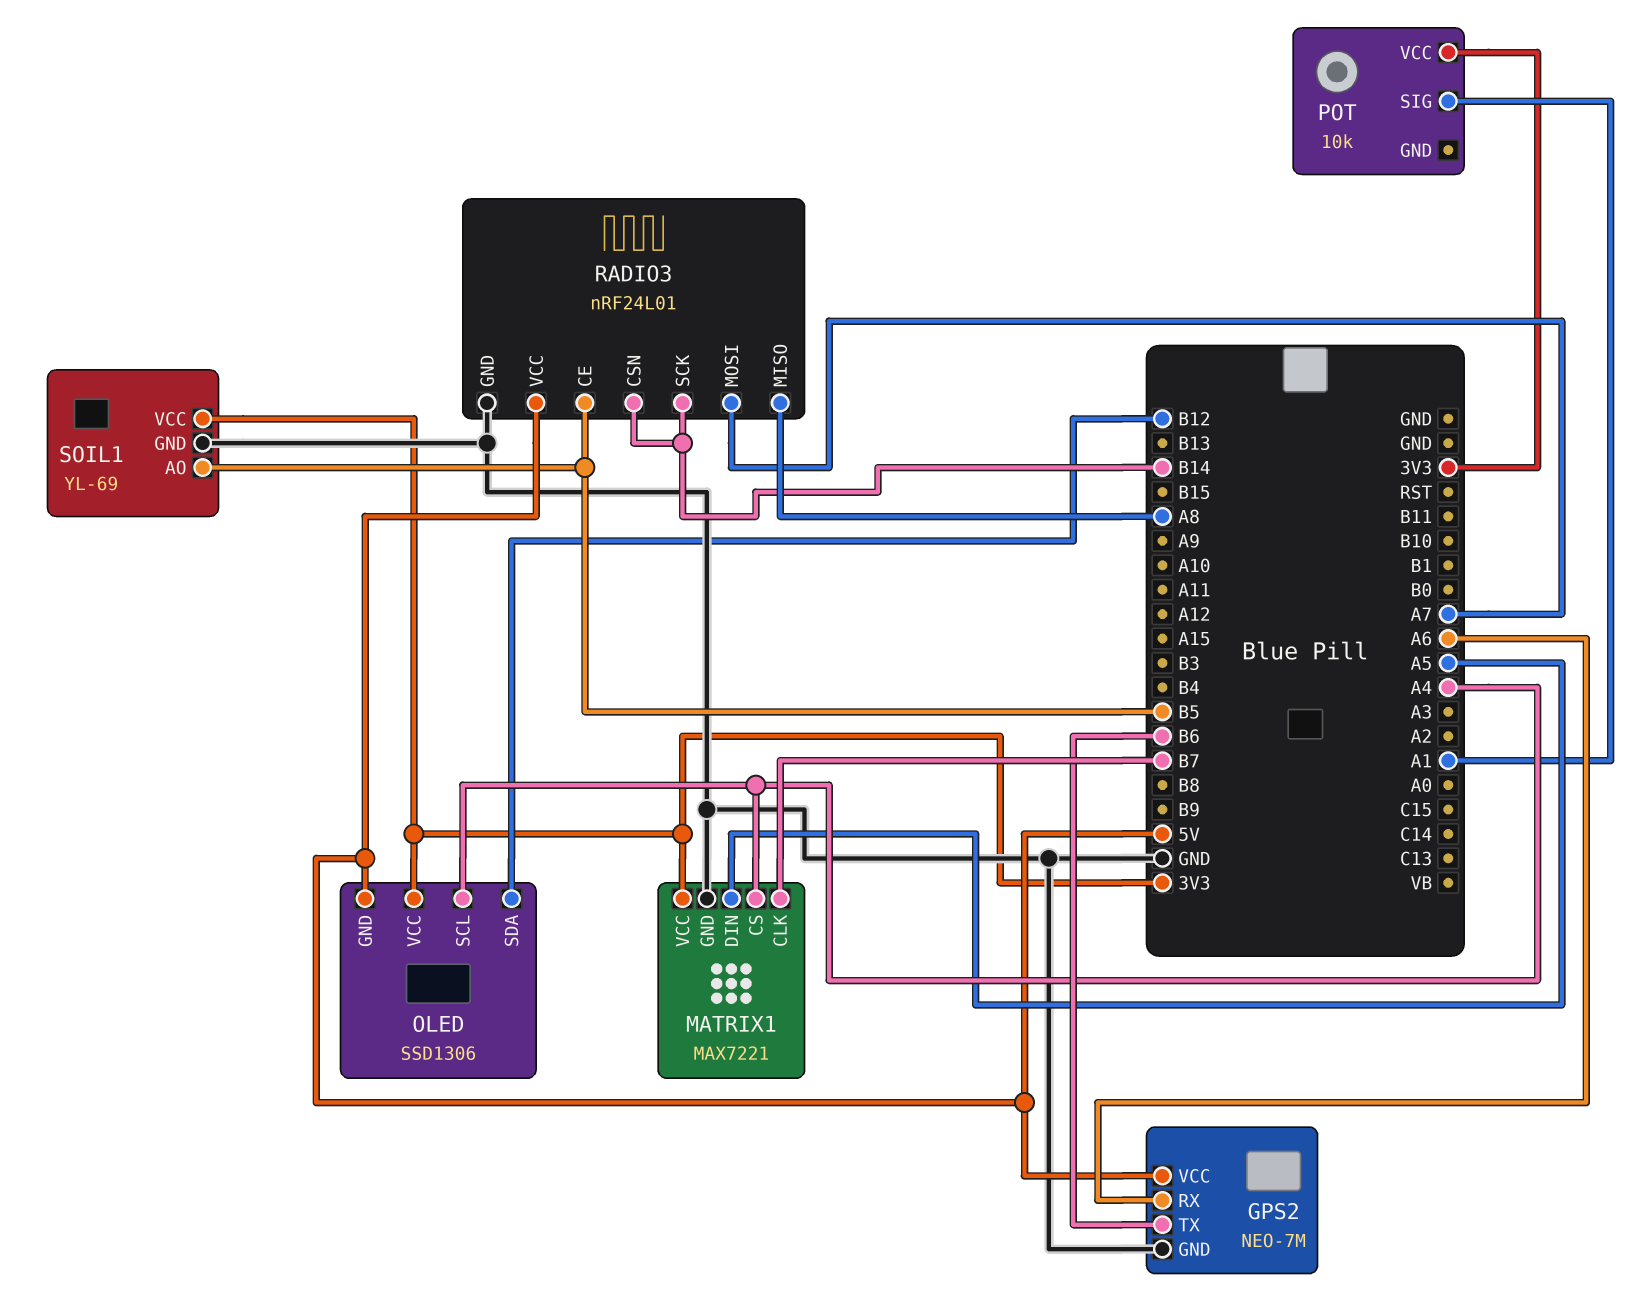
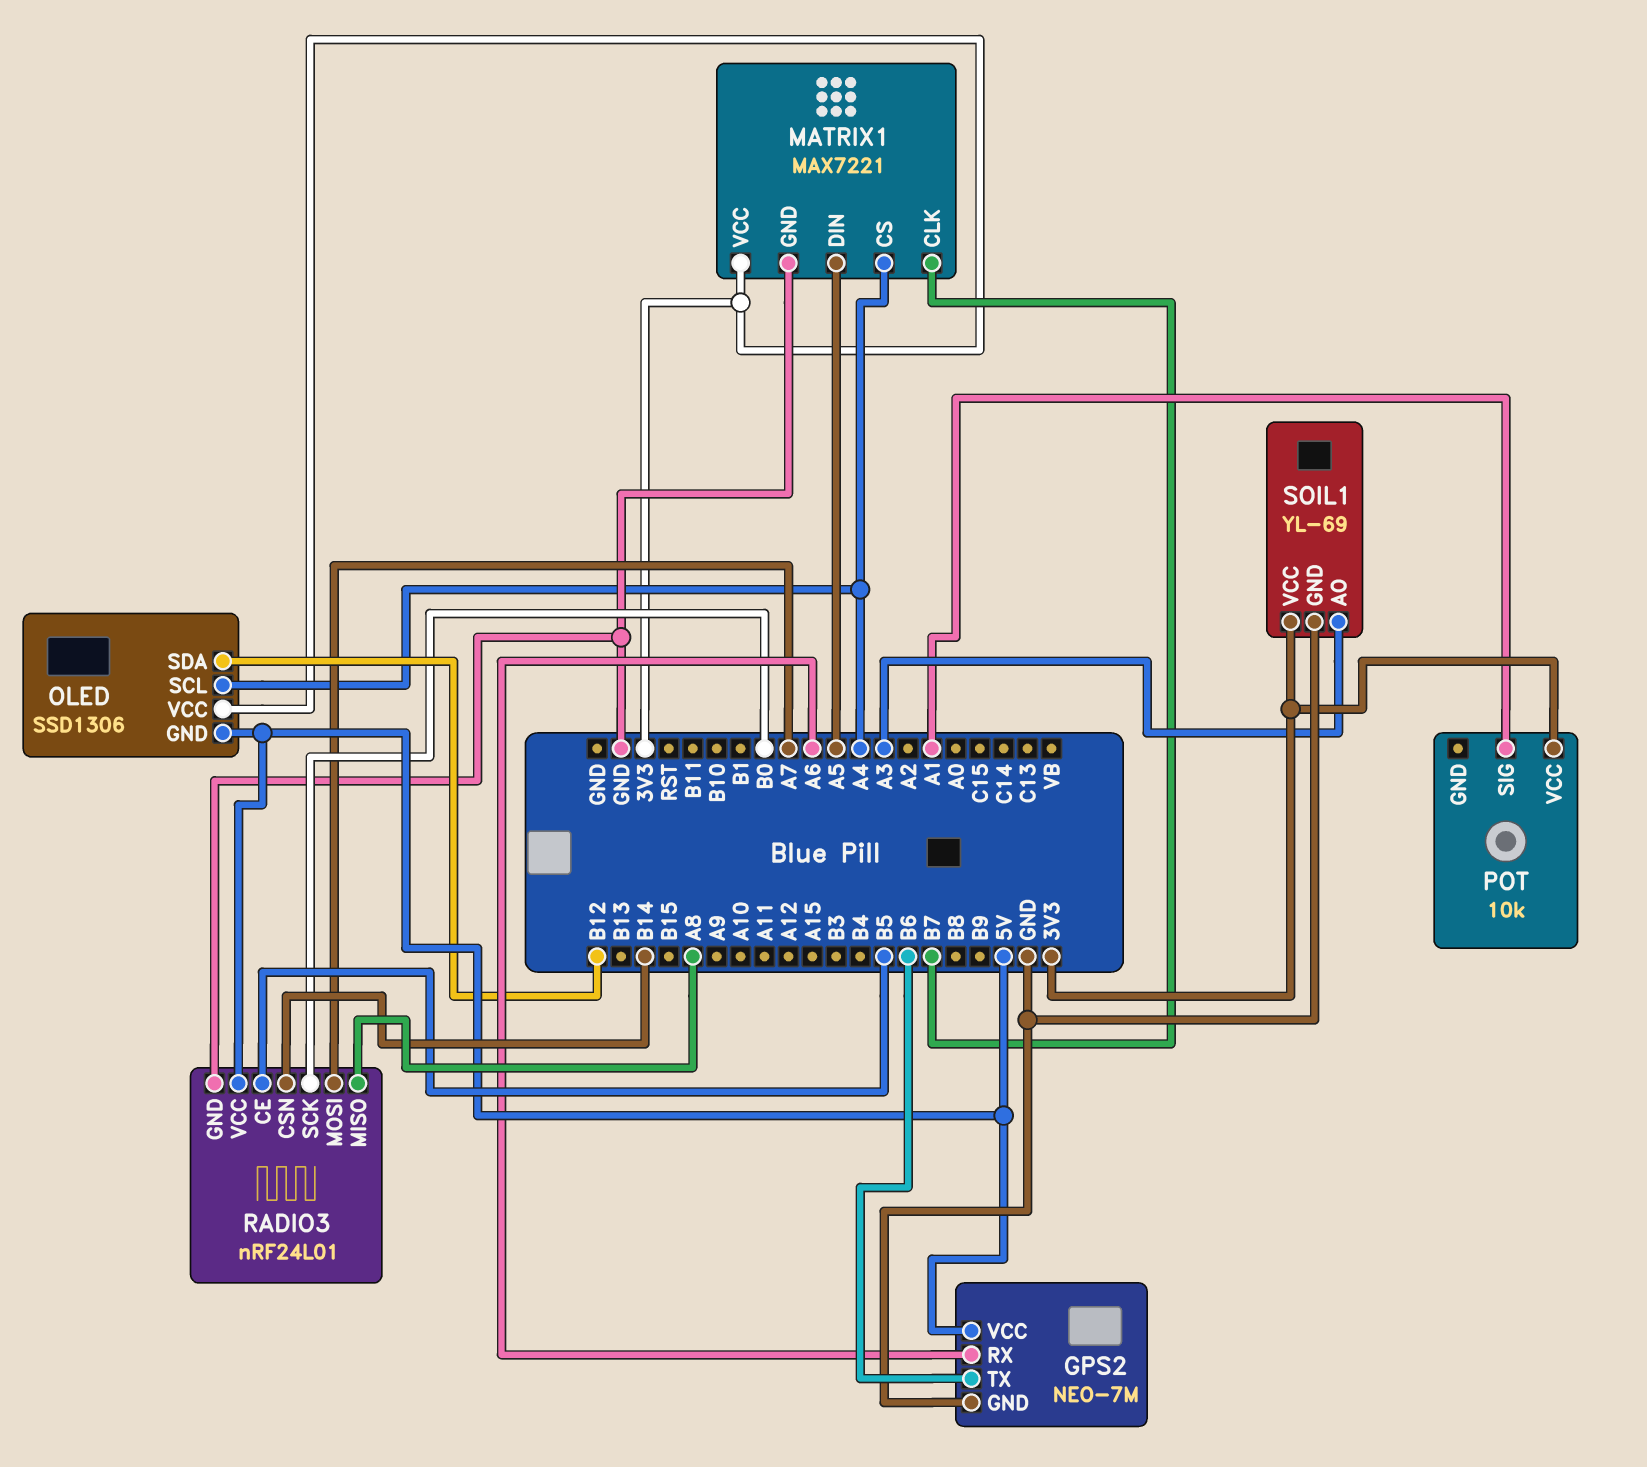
RADIO3 pin SCK: B14 -> B0
SOIL1 pin AO: B5 -> A3

